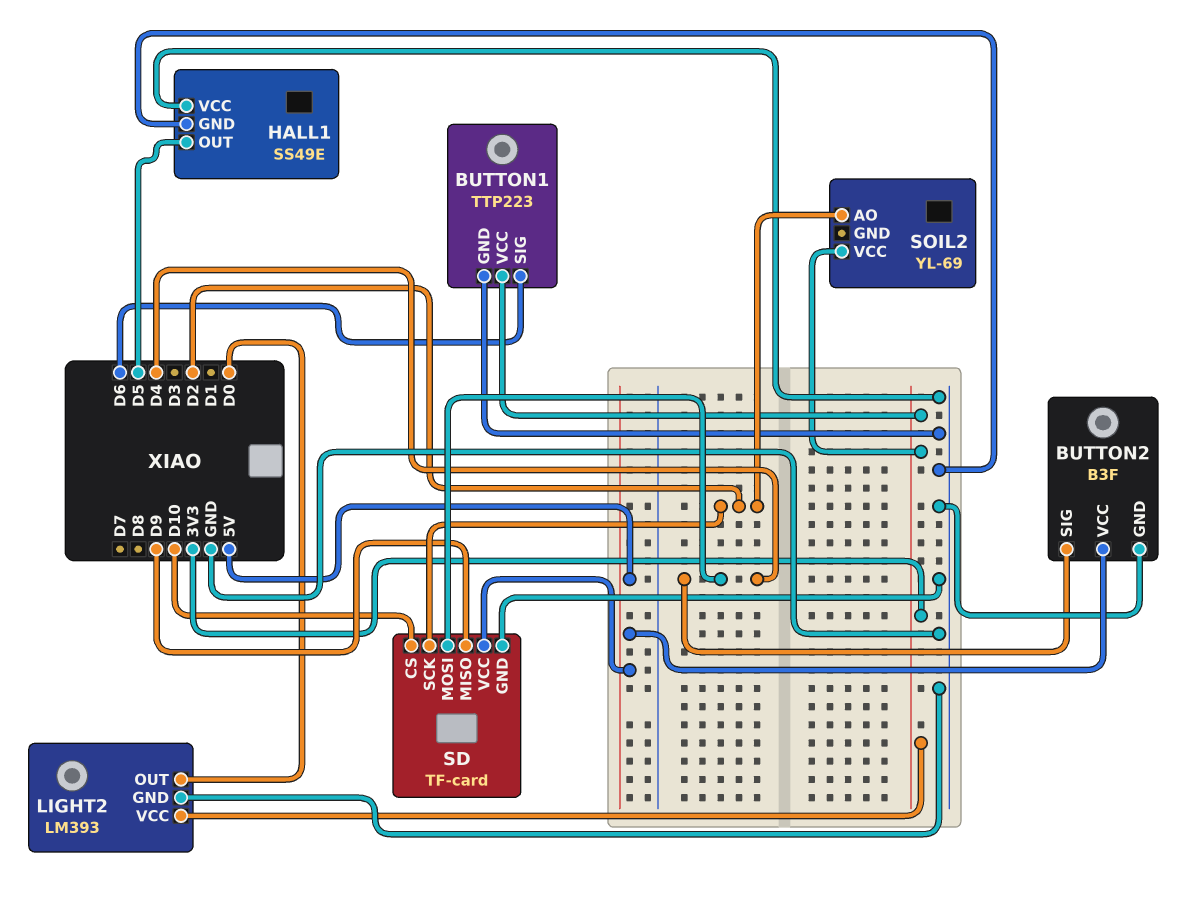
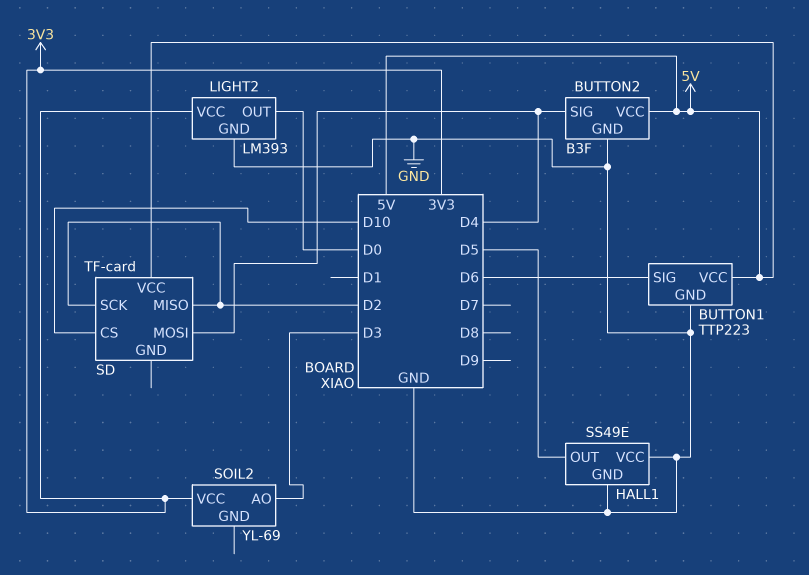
BUTTON1 pin VCC: 3V3 -> 5V
SD pin GND: GND -> none
SD pin MISO: D9 -> D2
SOIL2 pin AO: D2 -> D3

